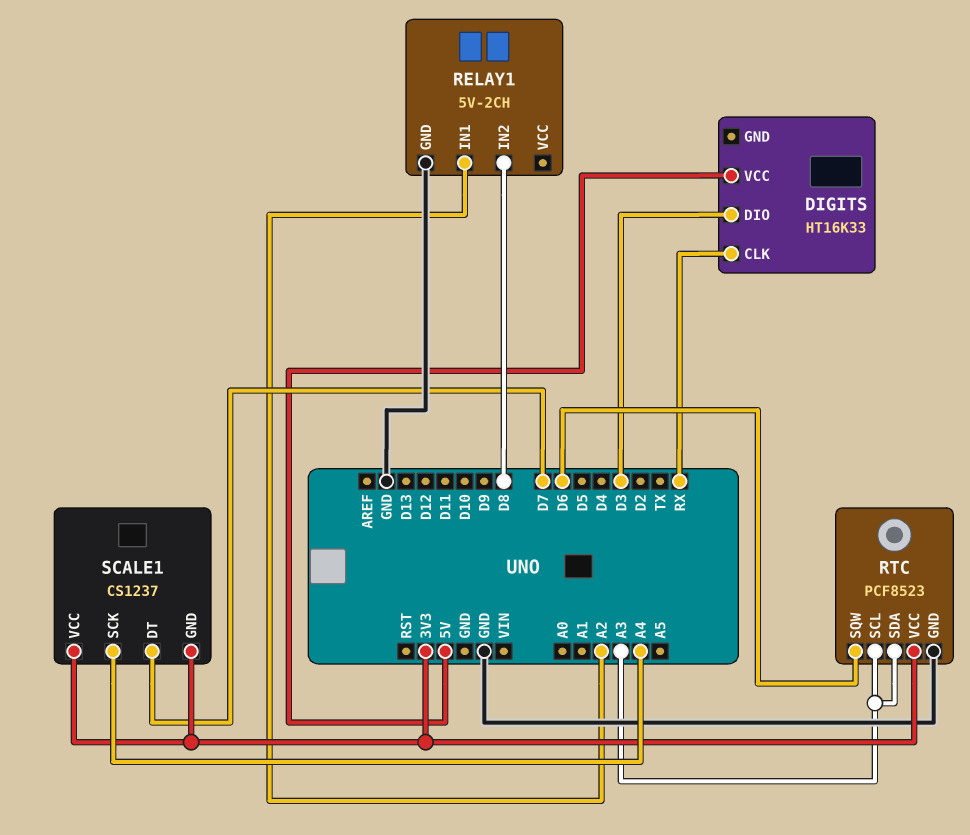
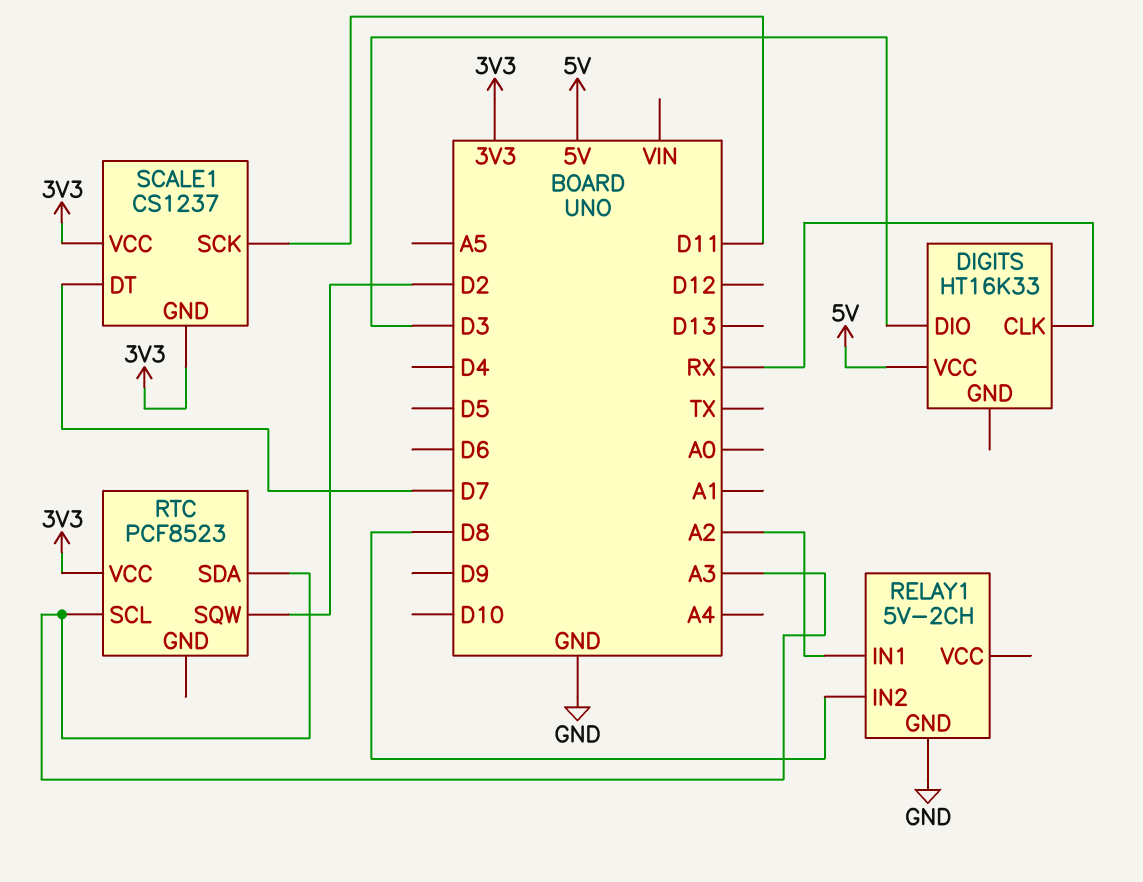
RTC pin GND: GND -> none
RTC pin SQW: D6 -> D2
SCALE1 pin SCK: A4 -> D11

